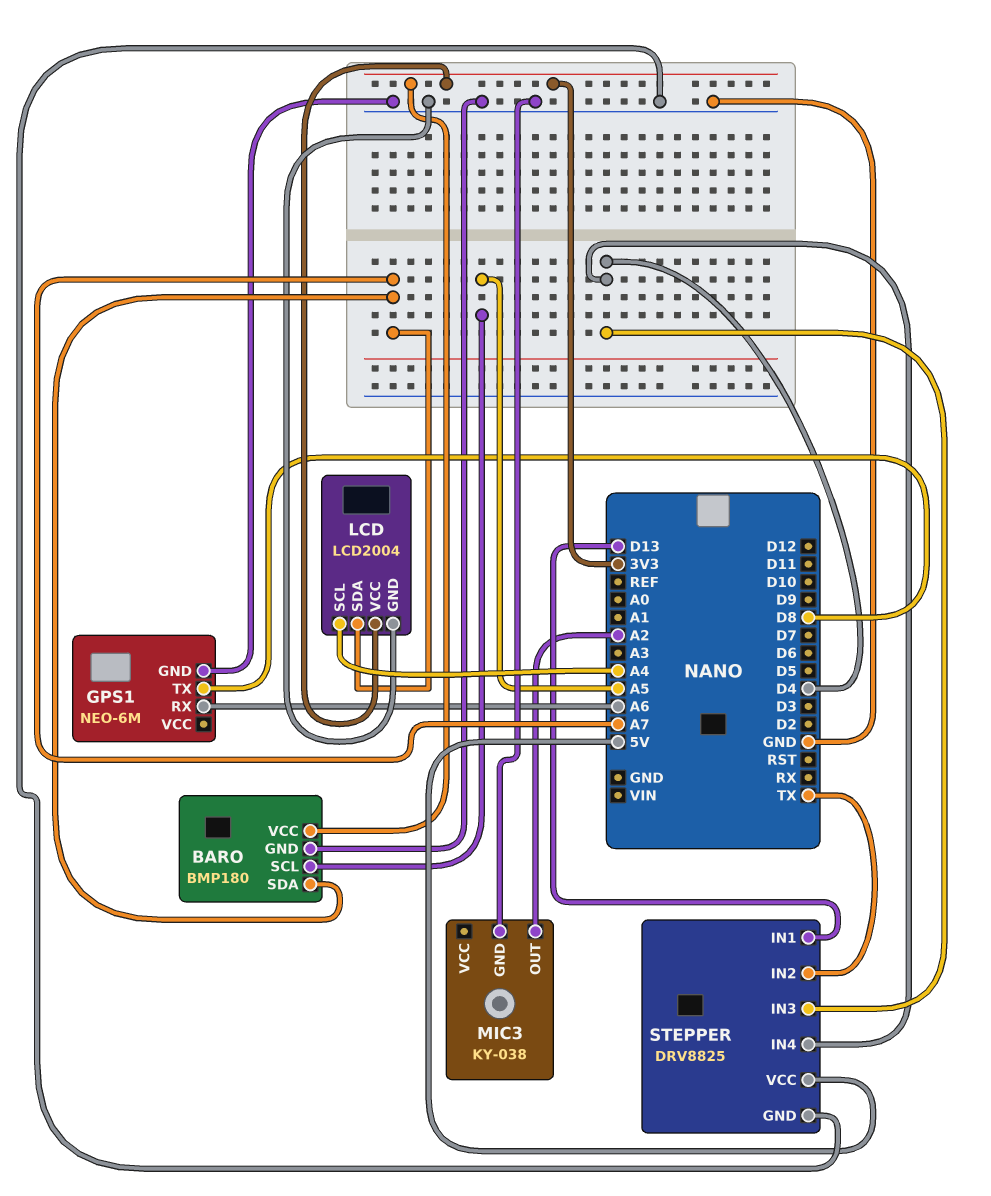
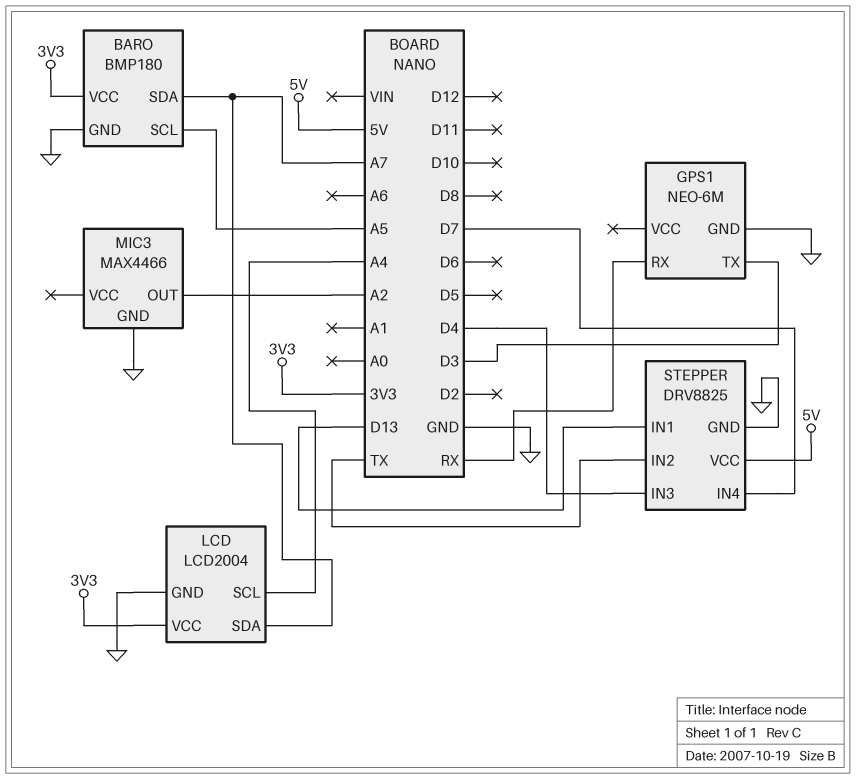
GPS1 pin RX: A6 -> RX
GPS1 pin TX: D8 -> D3
MIC3: KY-038 -> MAX4466
STEPPER pin IN4: D4 -> D7

